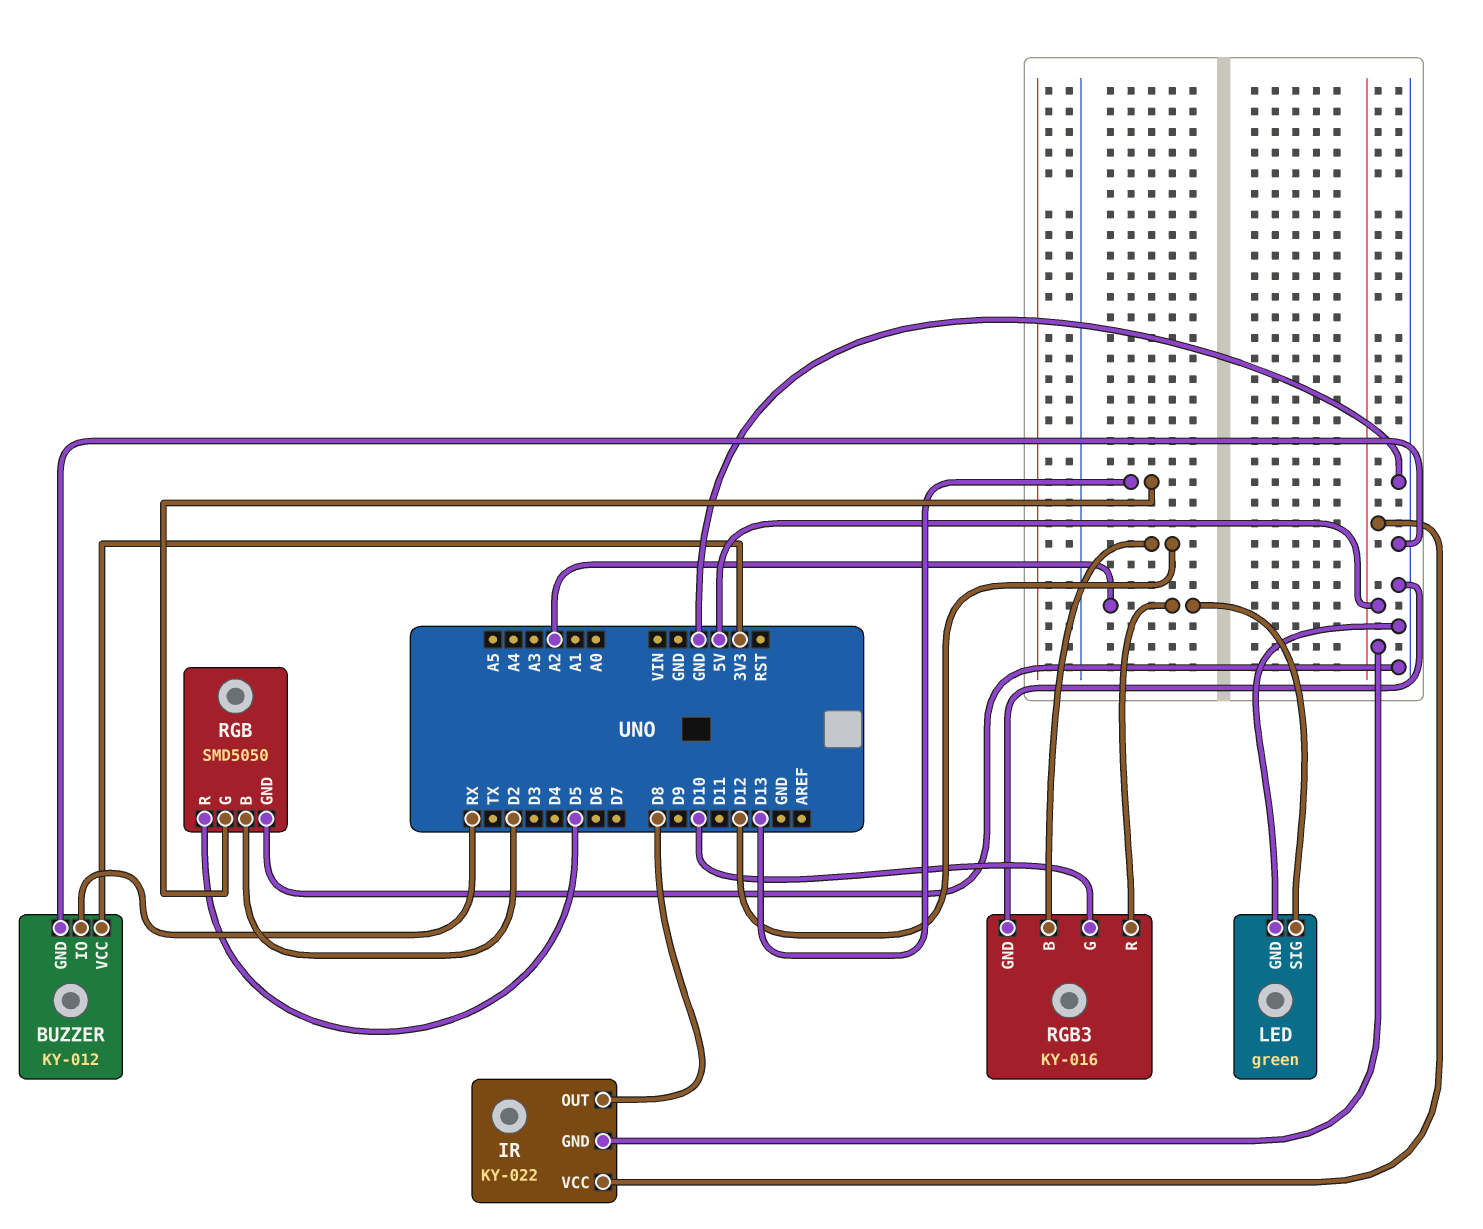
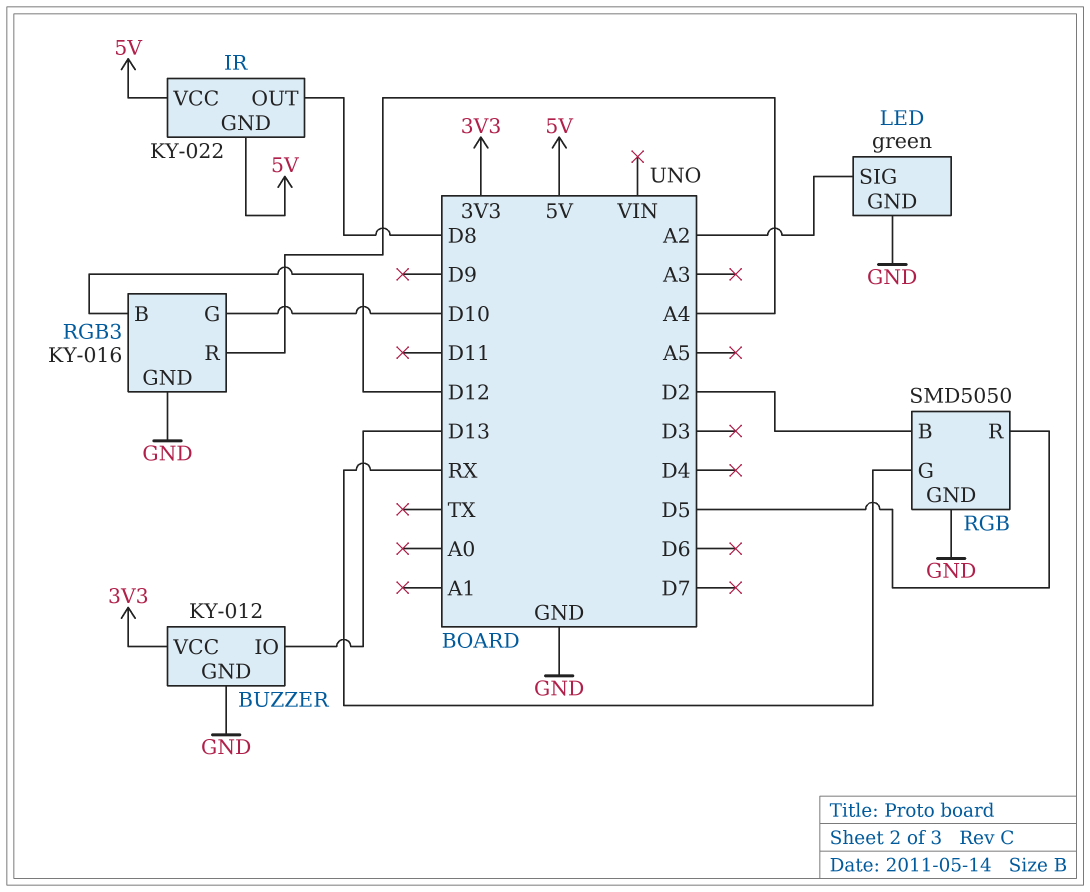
BUZZER pin IO: RX -> D13
RGB pin G: D13 -> RX
RGB3 pin R: A2 -> A4

